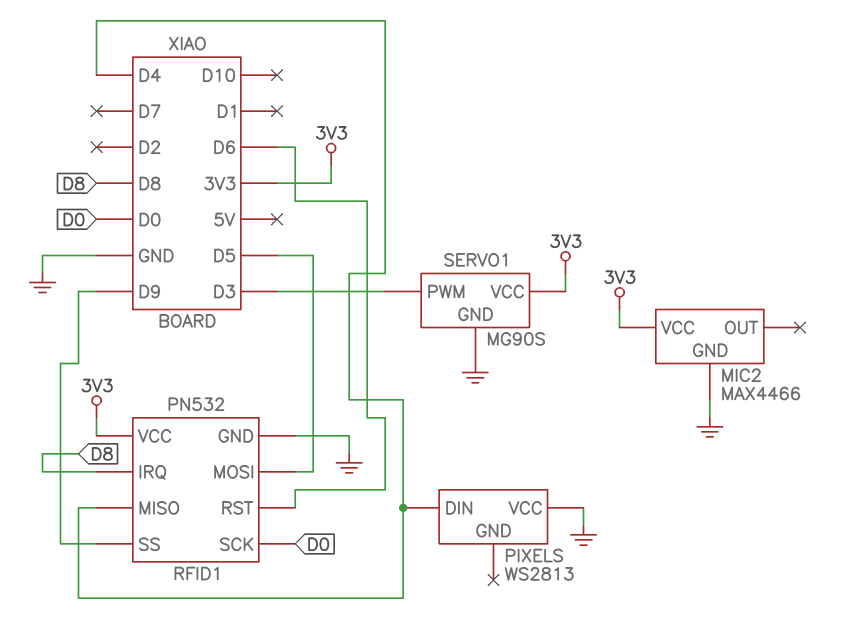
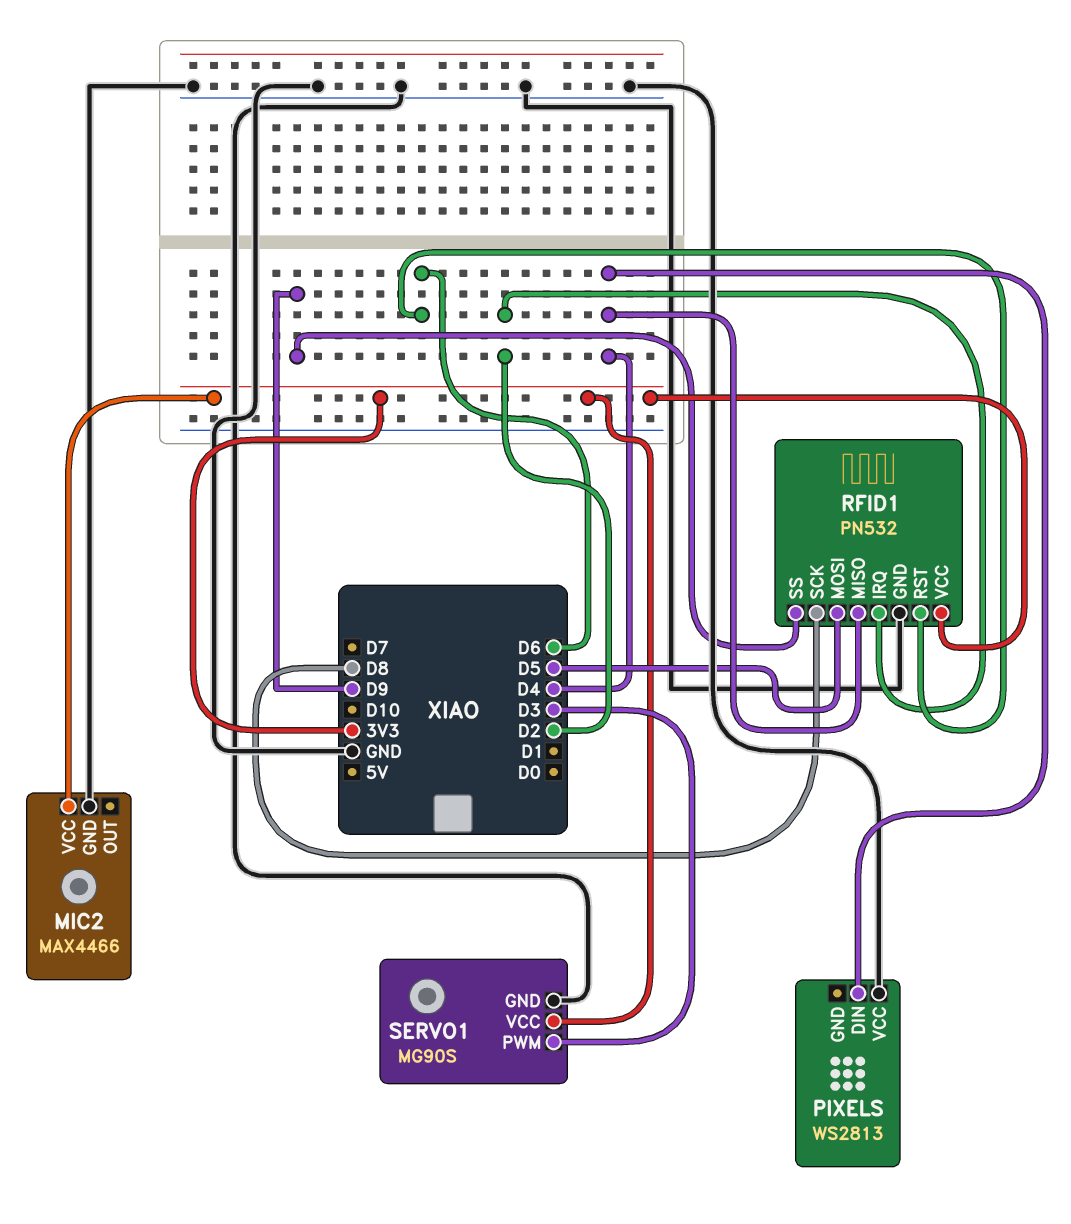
RFID1 pin IRQ: D8 -> D2
RFID1 pin SCK: D0 -> D8

